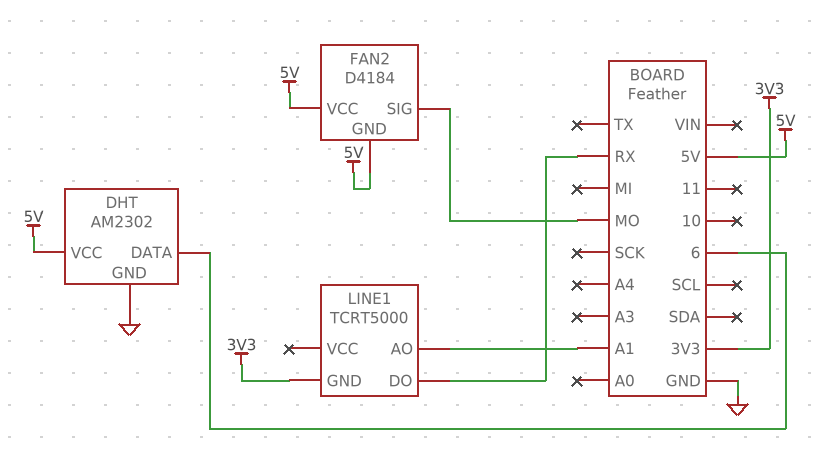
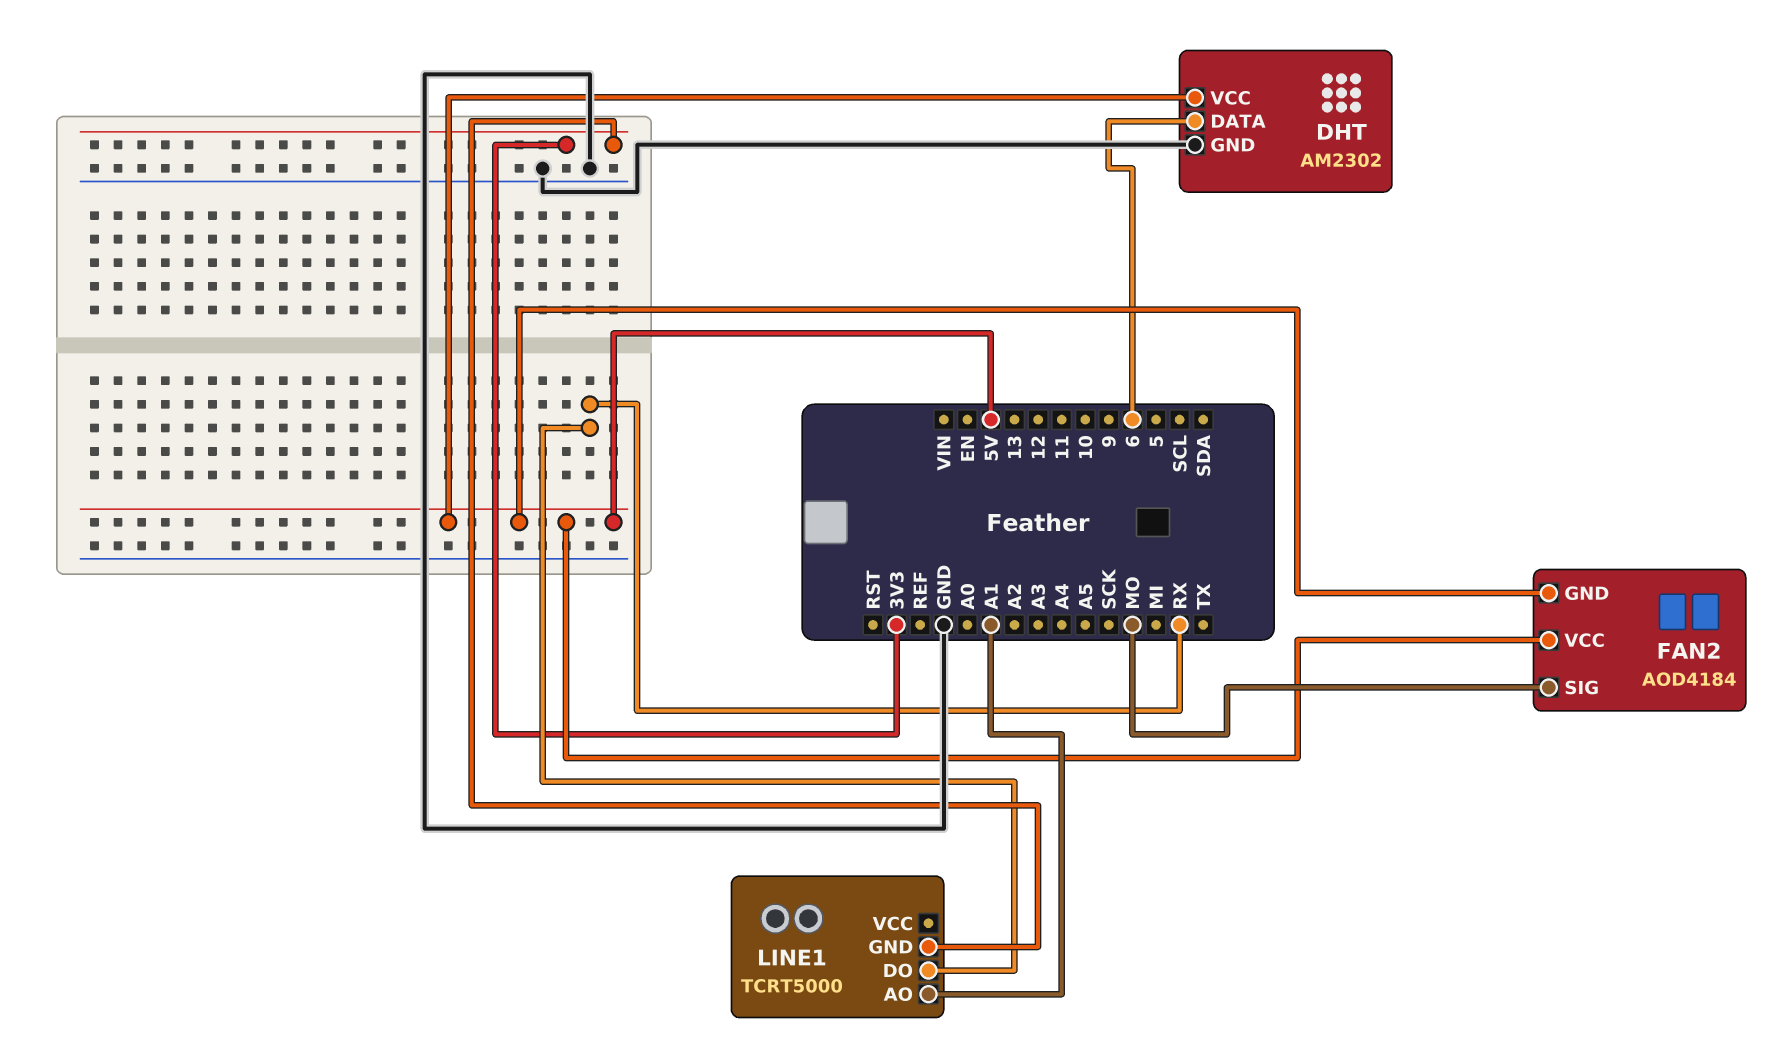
FAN2: D4184 -> AOD4184

